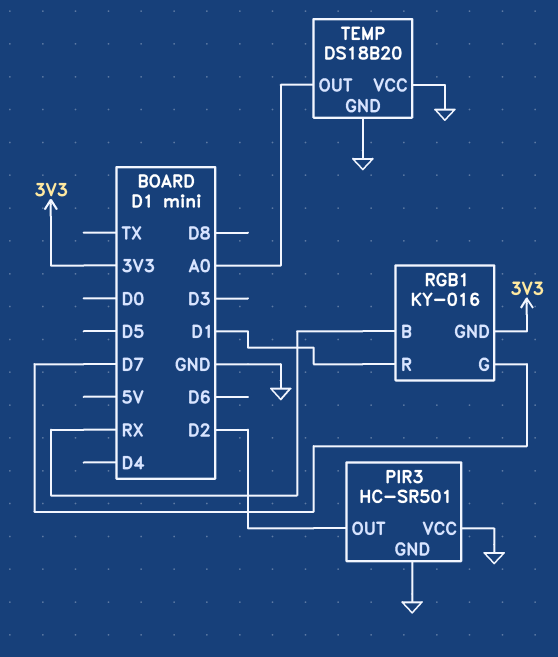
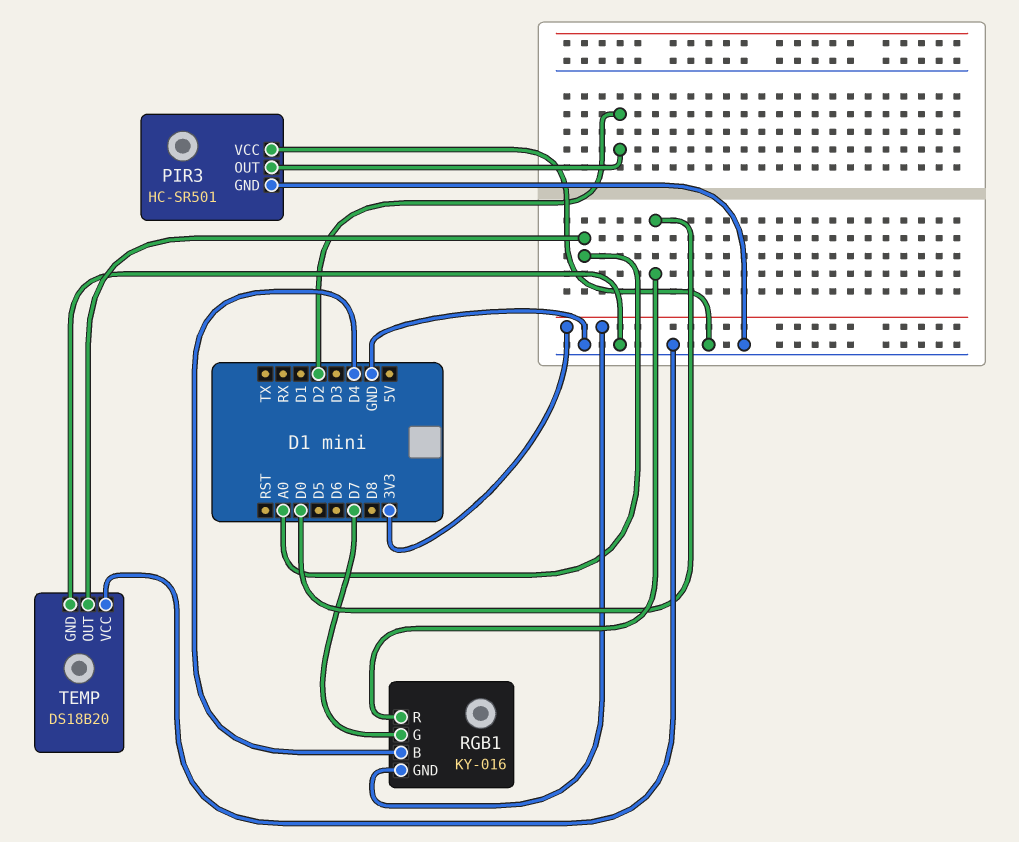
RGB1 pin B: RX -> D4
RGB1 pin R: D1 -> D0

